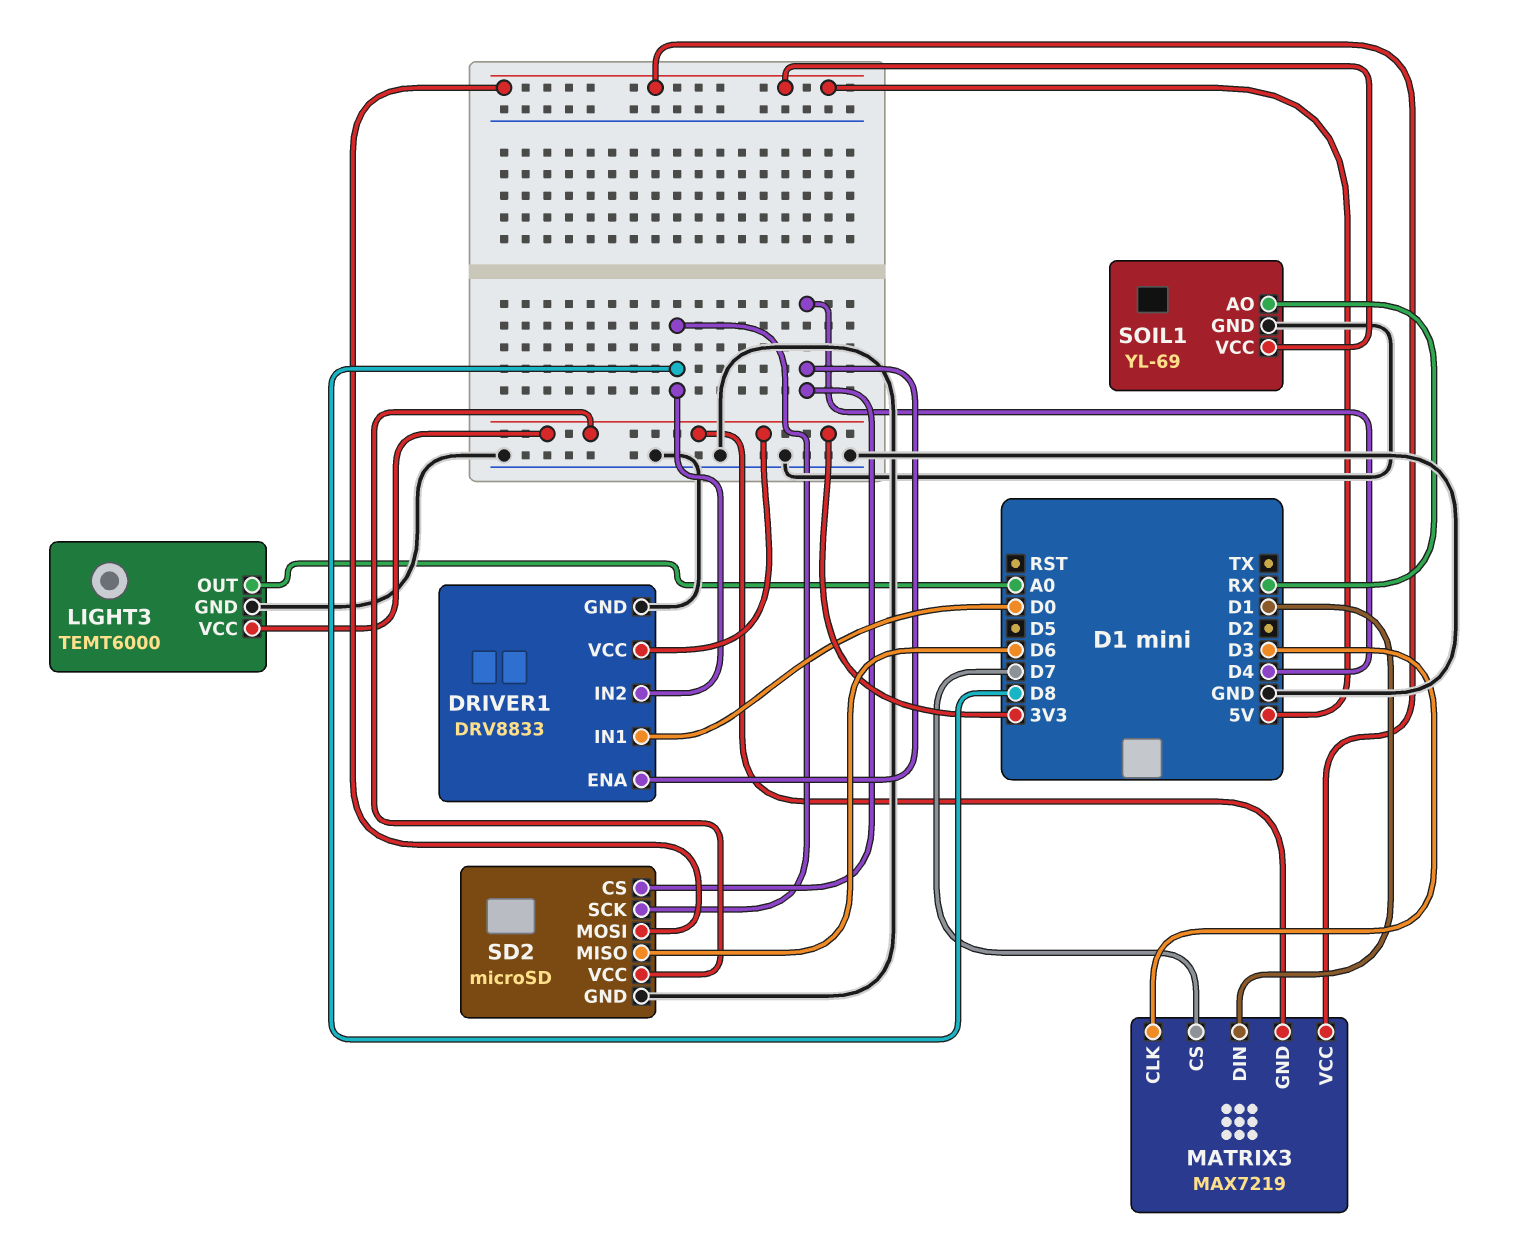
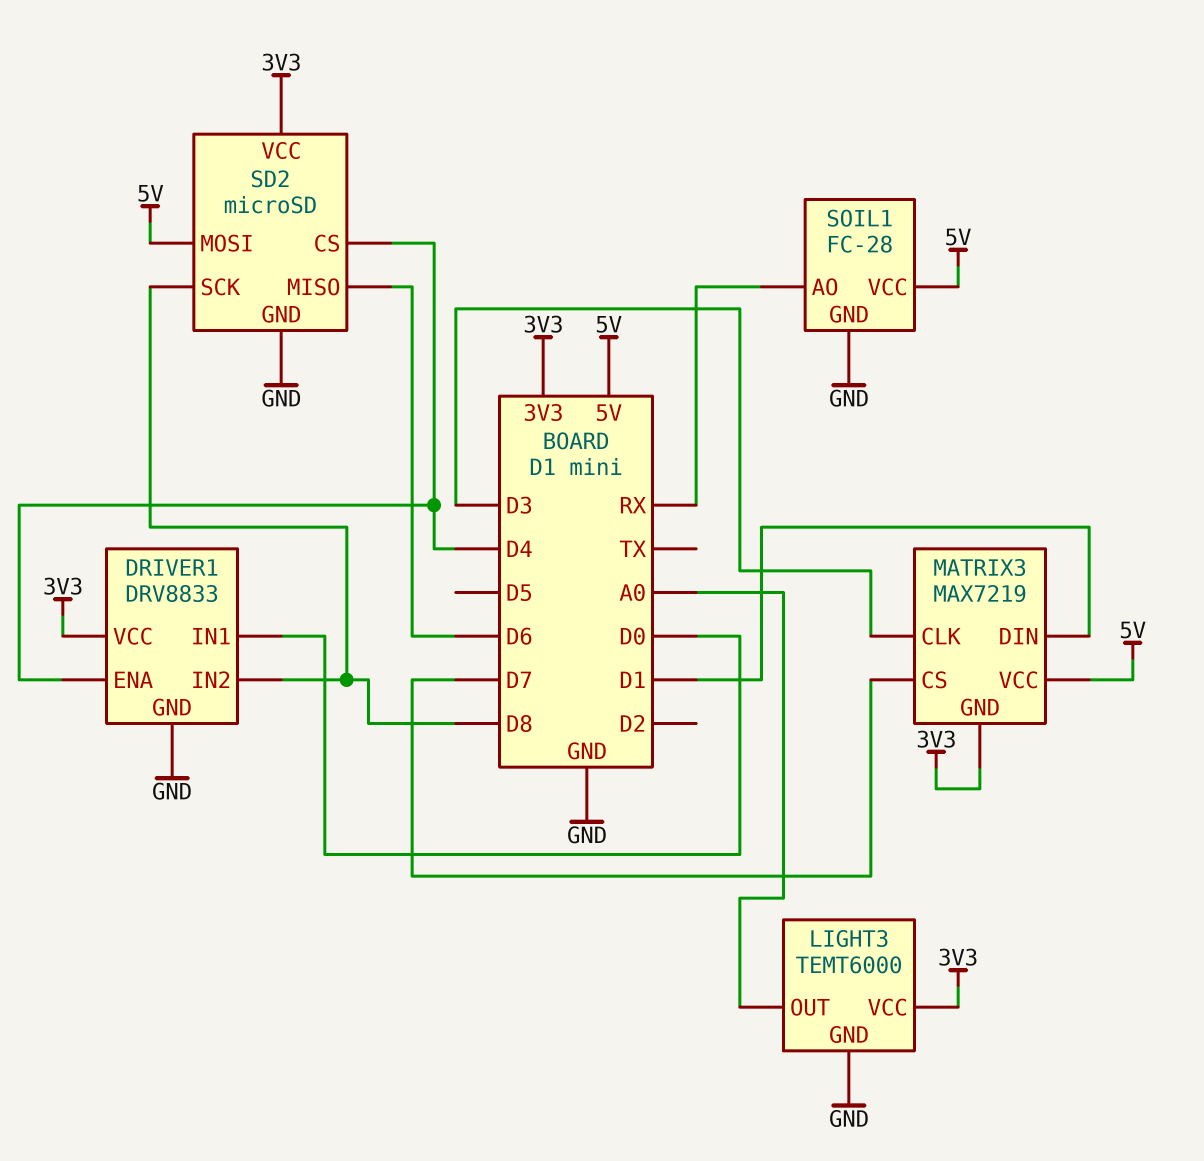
SOIL1: YL-69 -> FC-28

